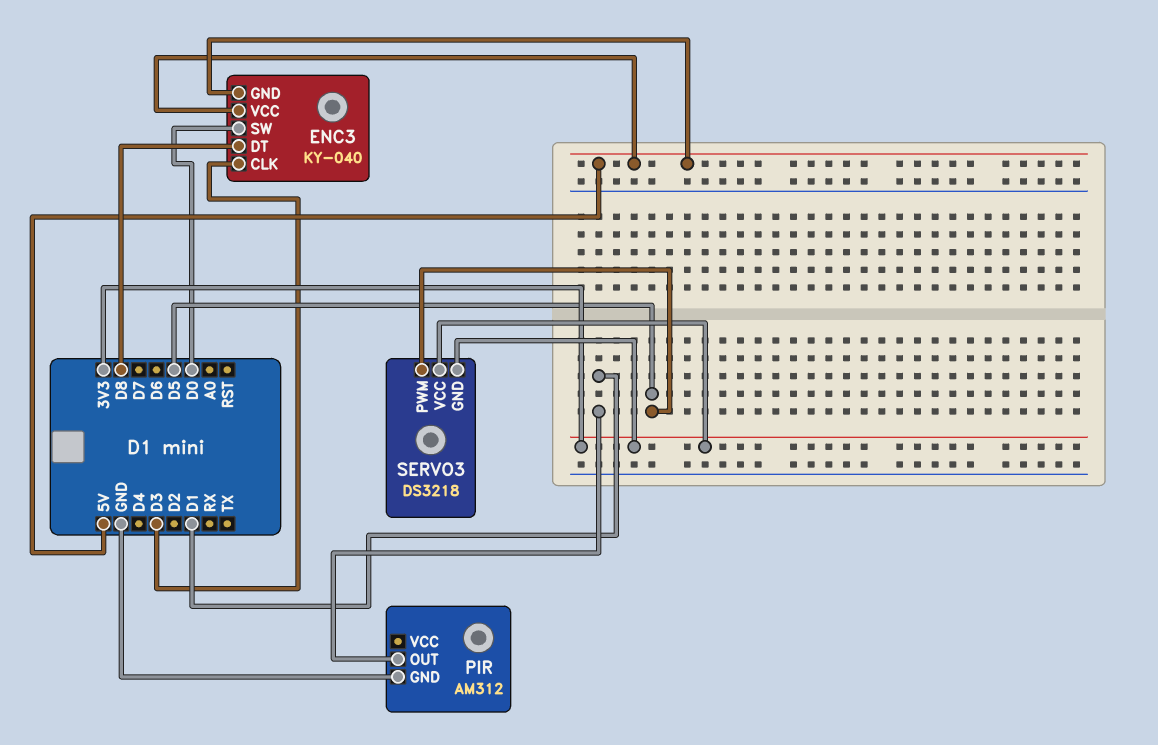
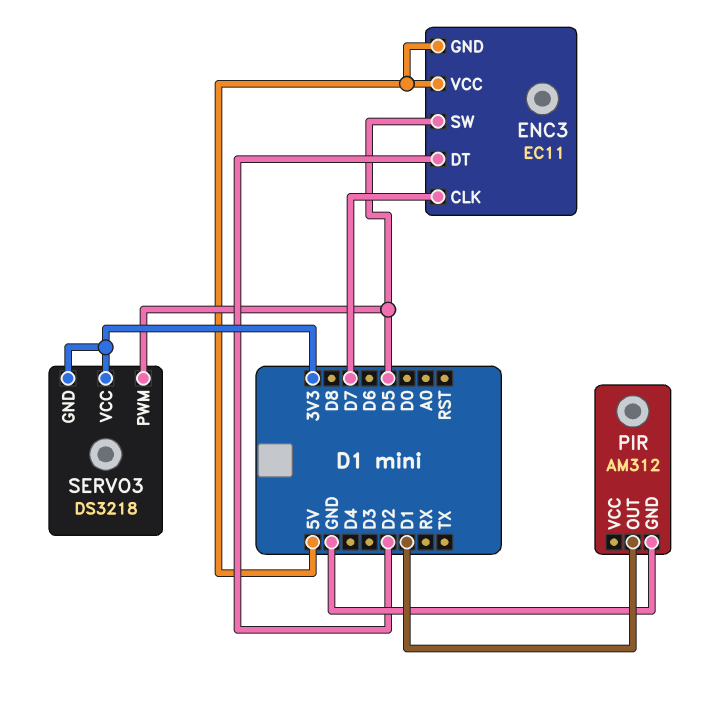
ENC3: KY-040 -> EC11
ENC3 pin CLK: D3 -> D7
ENC3 pin DT: D8 -> D2
ENC3 pin SW: D0 -> D5

